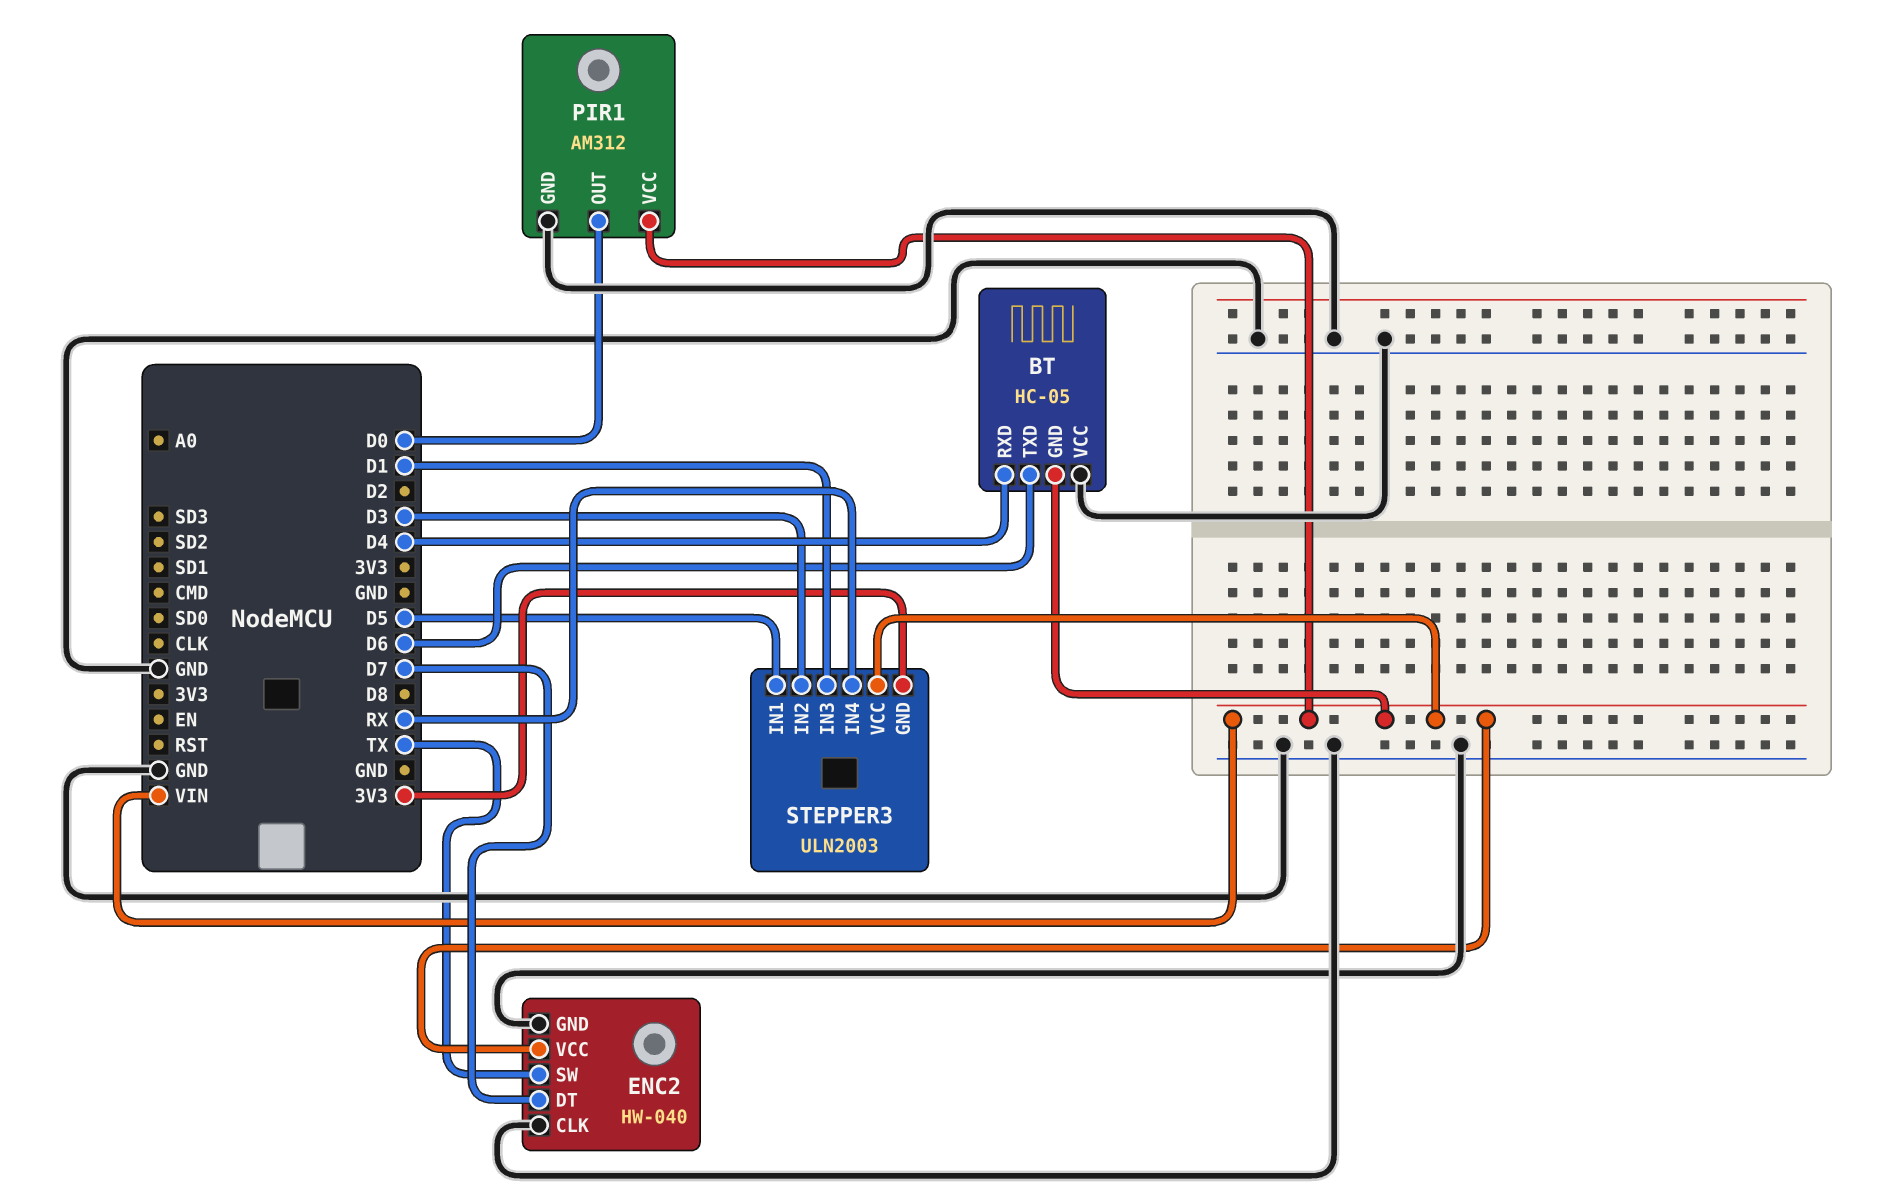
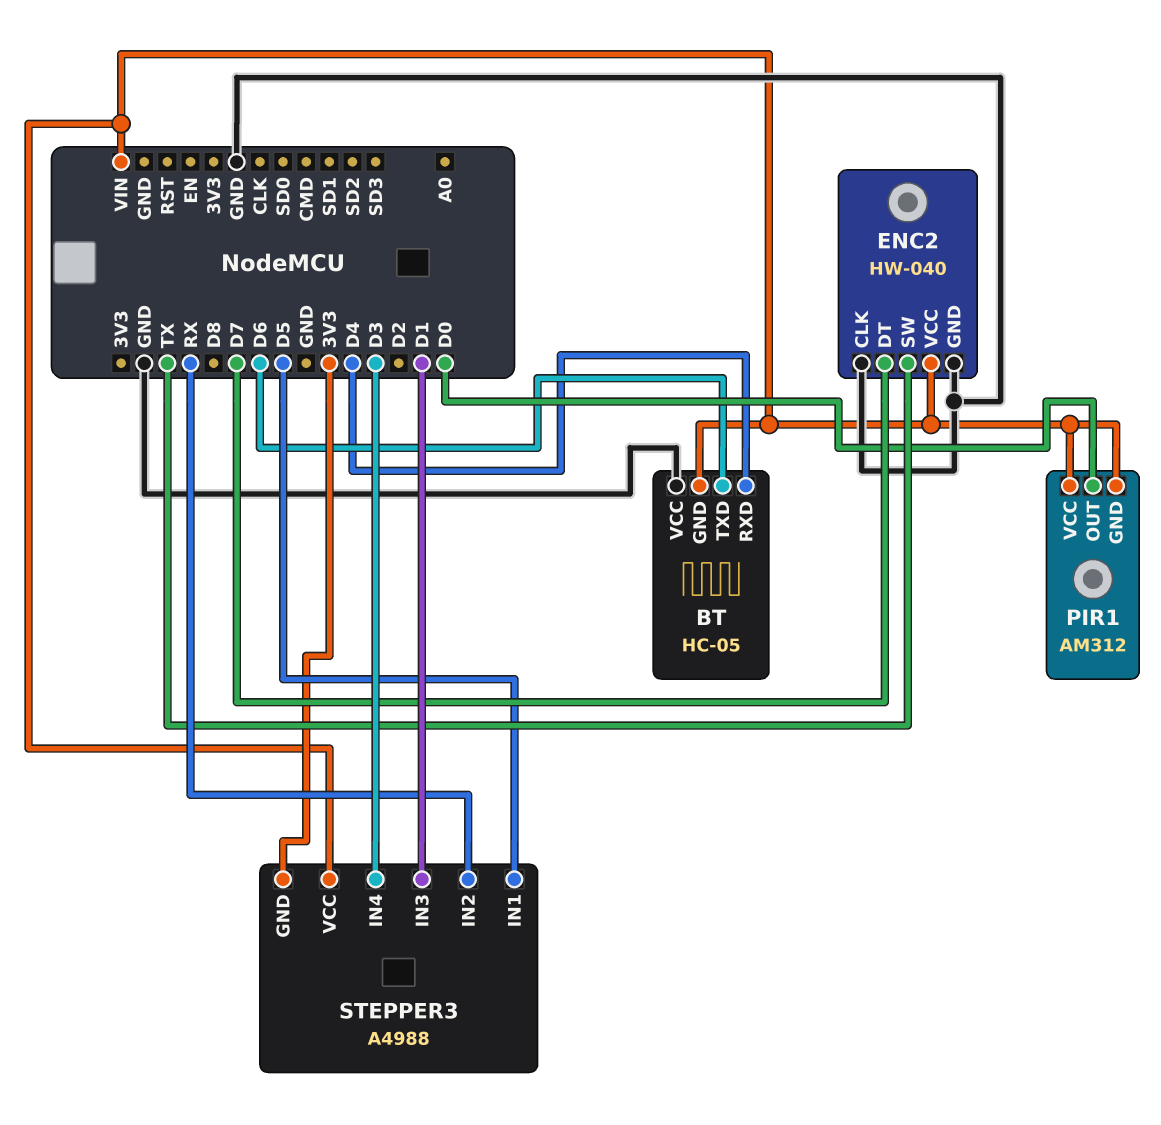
PIR1 pin GND: GND -> VIN
STEPPER3: ULN2003 -> A4988
STEPPER3 pin IN2: D3 -> RX
STEPPER3 pin IN4: RX -> D3

